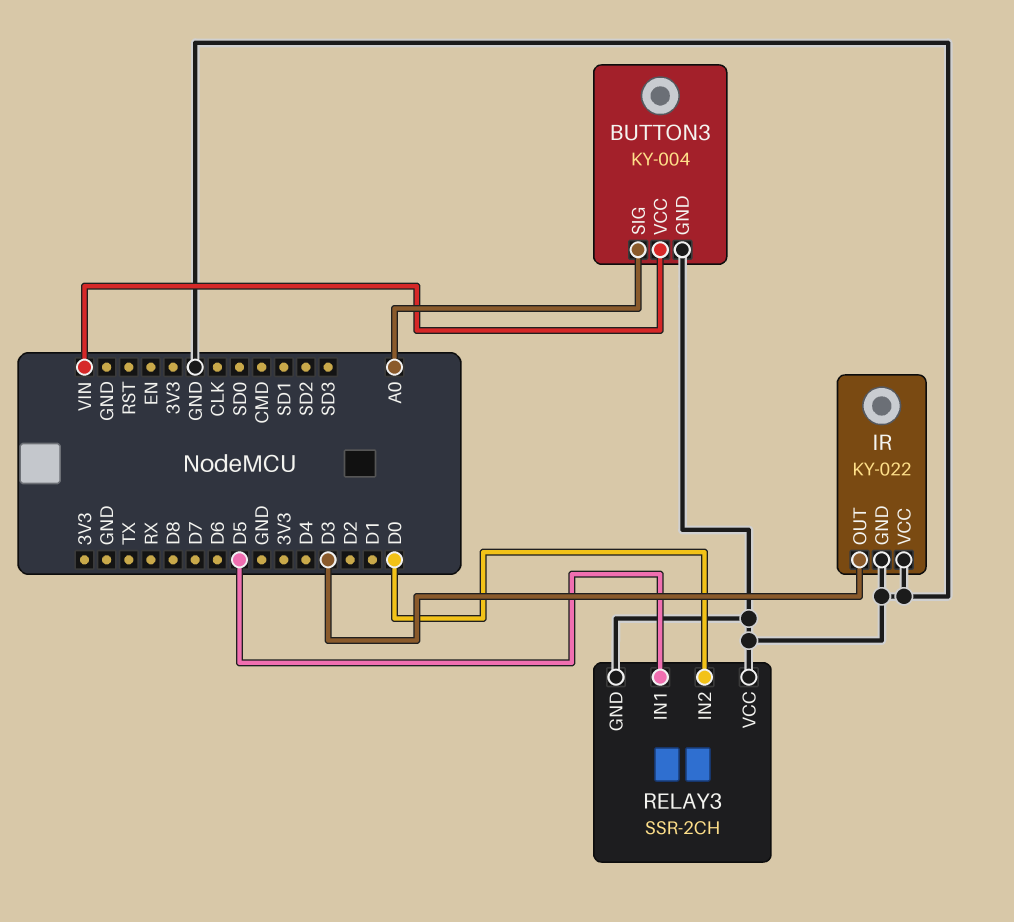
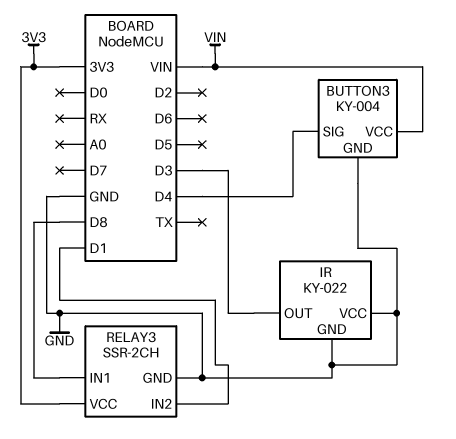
BUTTON3 pin SIG: A0 -> D4
RELAY3 pin IN1: D5 -> D8
RELAY3 pin IN2: D0 -> D1
RELAY3 pin VCC: GND -> 3V3

